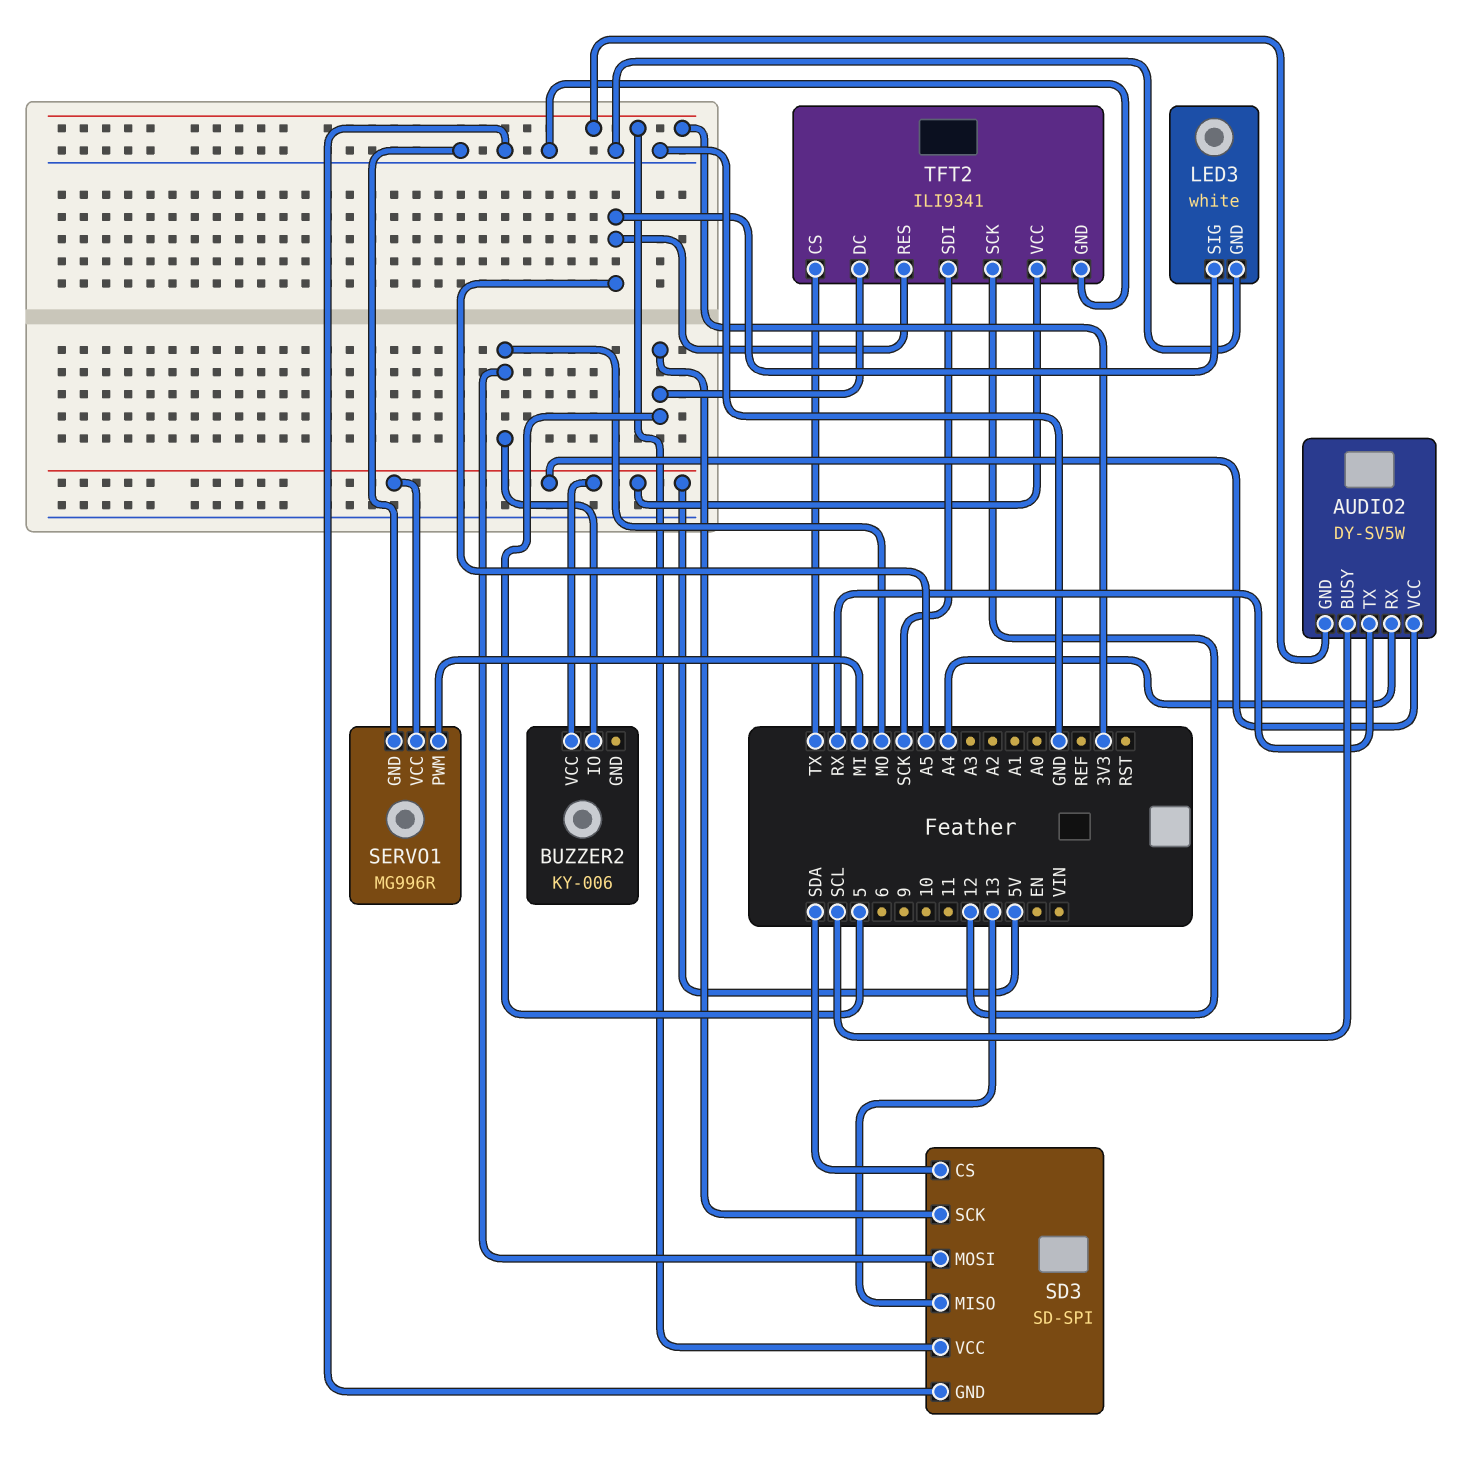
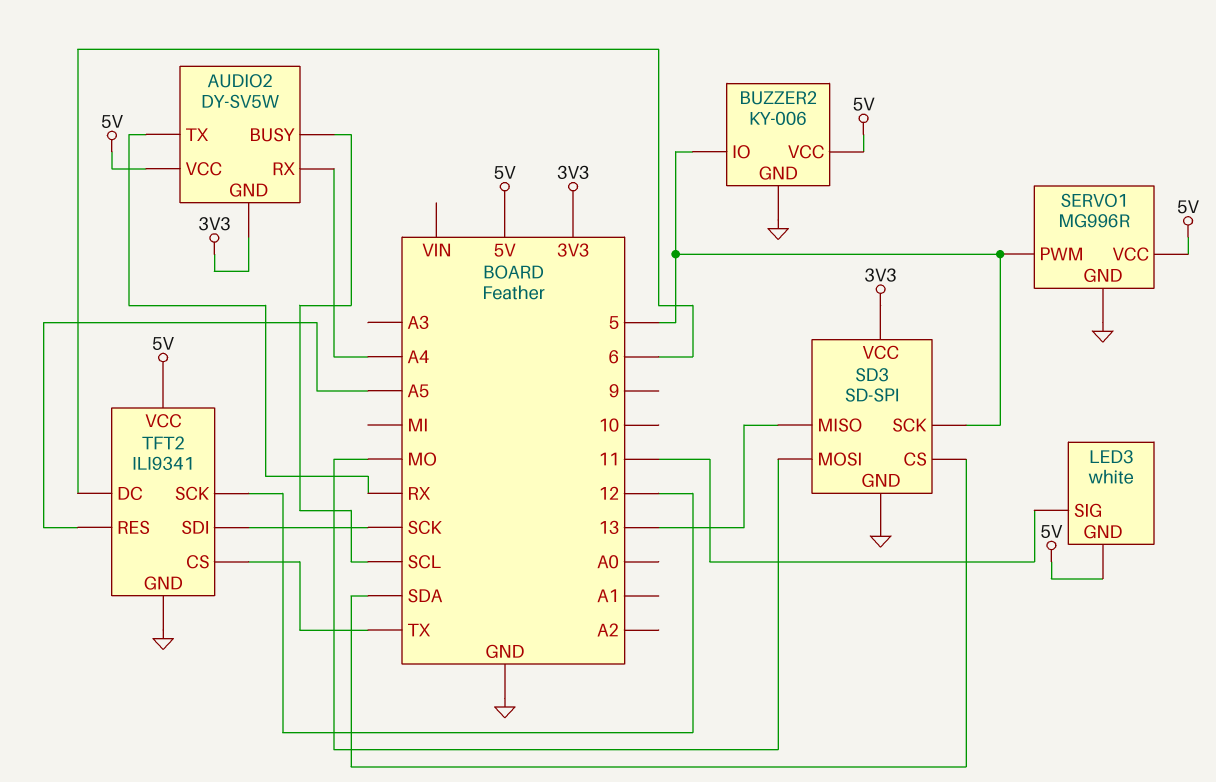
BUZZER2 pin GND: none -> GND
BUZZER2 pin IO: MO -> 5
LED3 pin GND: GND -> 5V
LED3 pin SIG: A5 -> 11
SERVO1 pin PWM: MI -> 5
TFT2 pin DC: 5 -> 6

